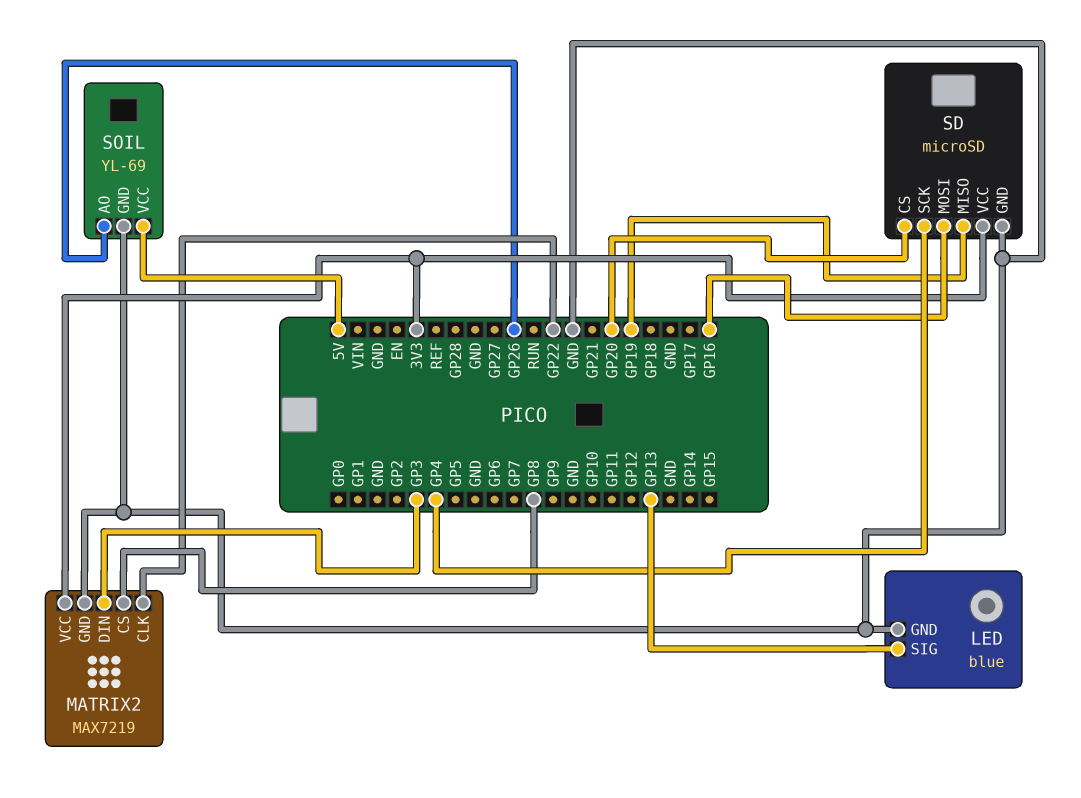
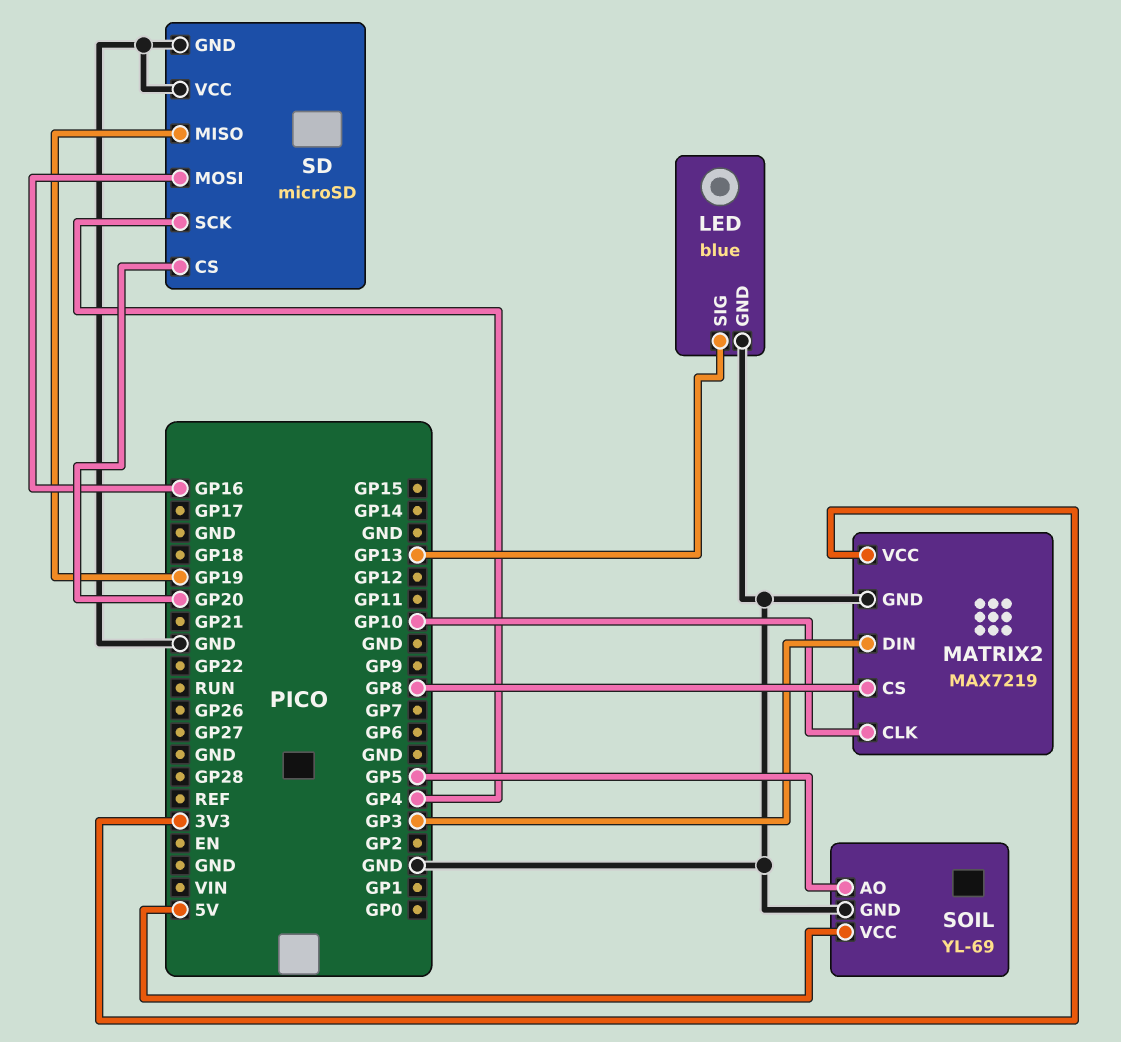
MATRIX2 pin CLK: GP22 -> GP10
SD pin VCC: 3V3 -> GND
SOIL pin AO: GP26 -> GP5

